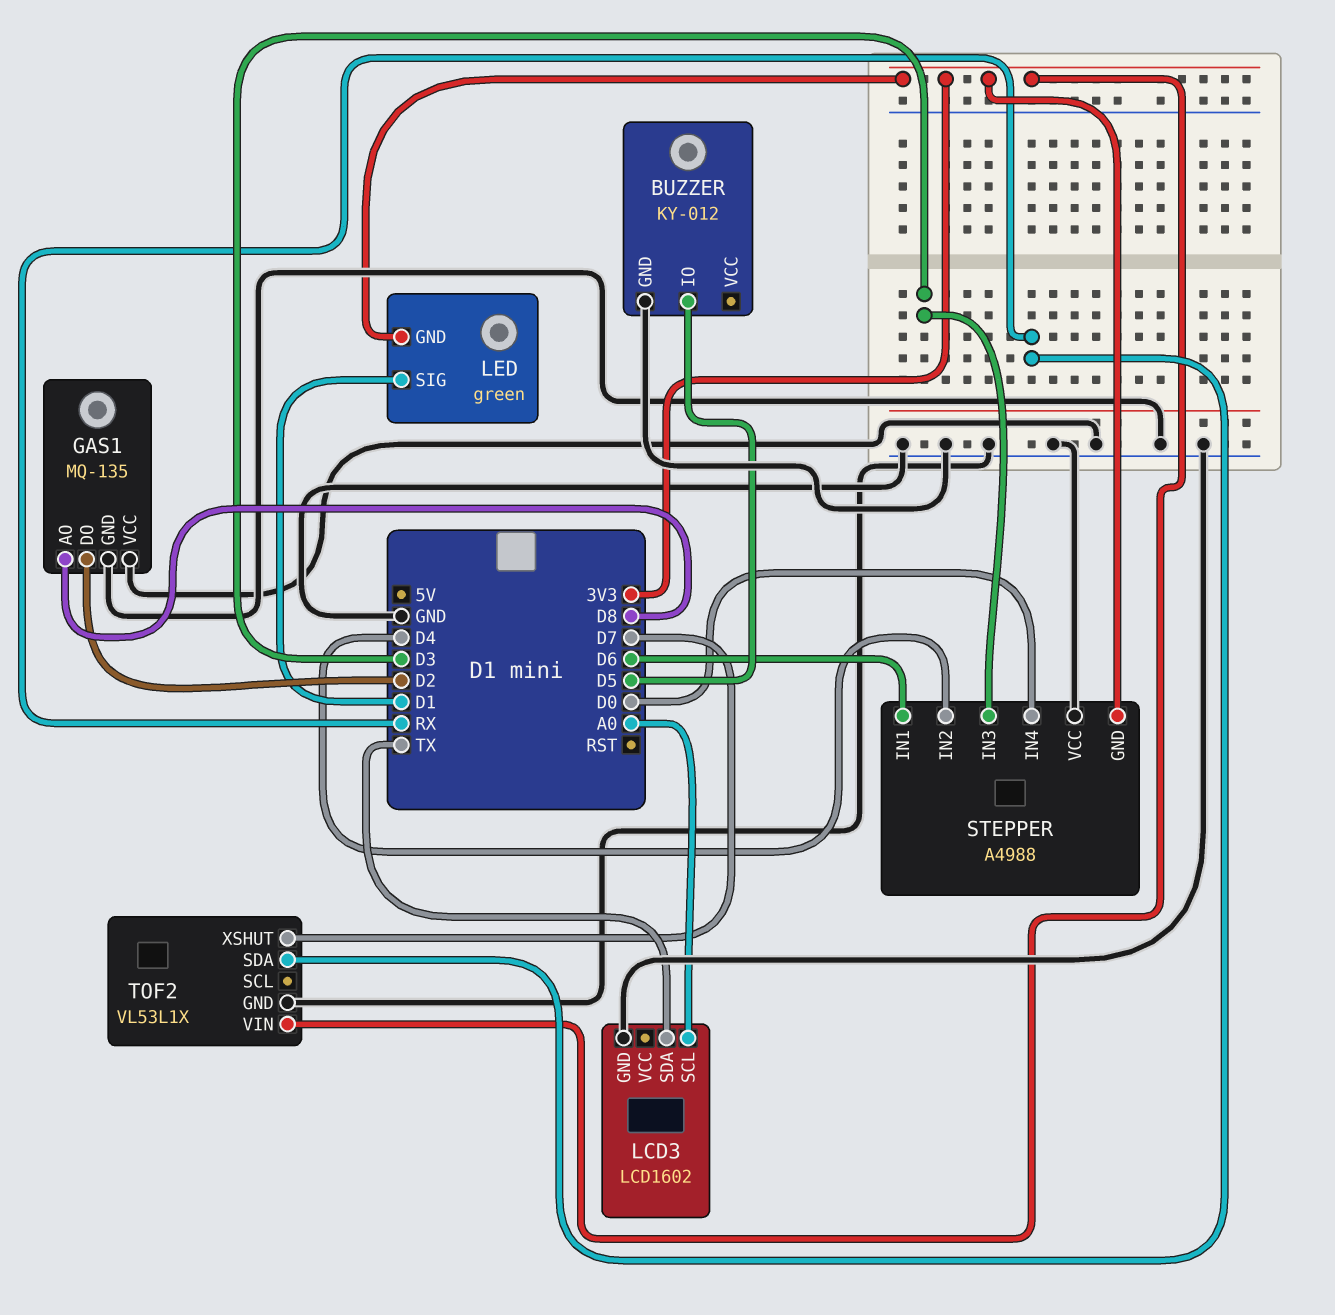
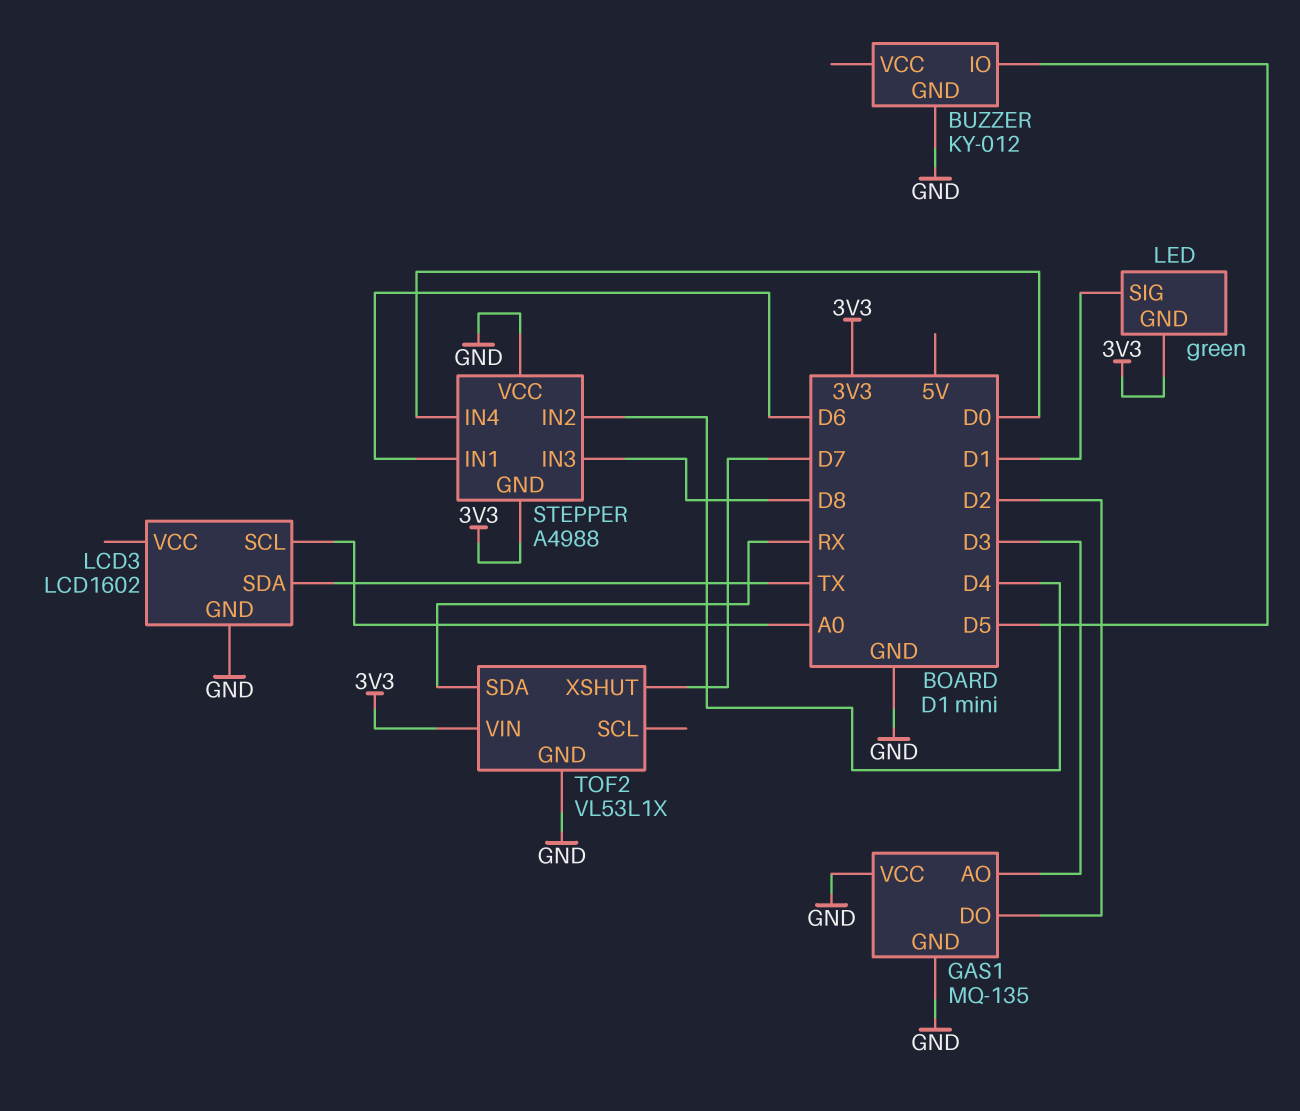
GAS1 pin AO: D8 -> D3
STEPPER pin IN3: D3 -> D8

